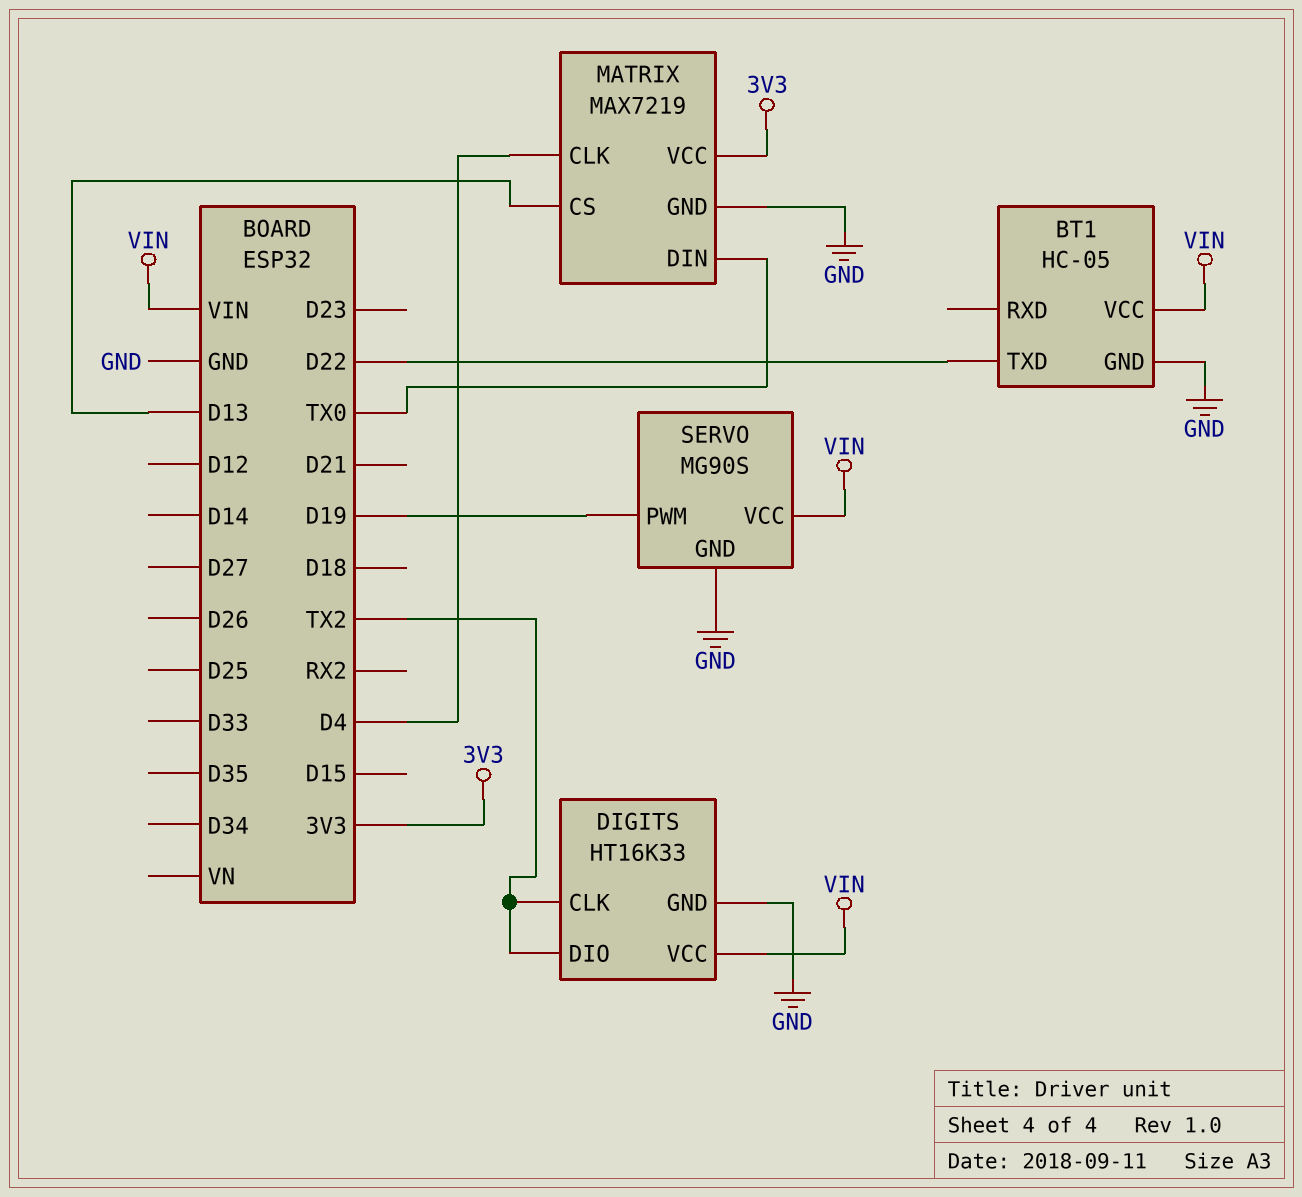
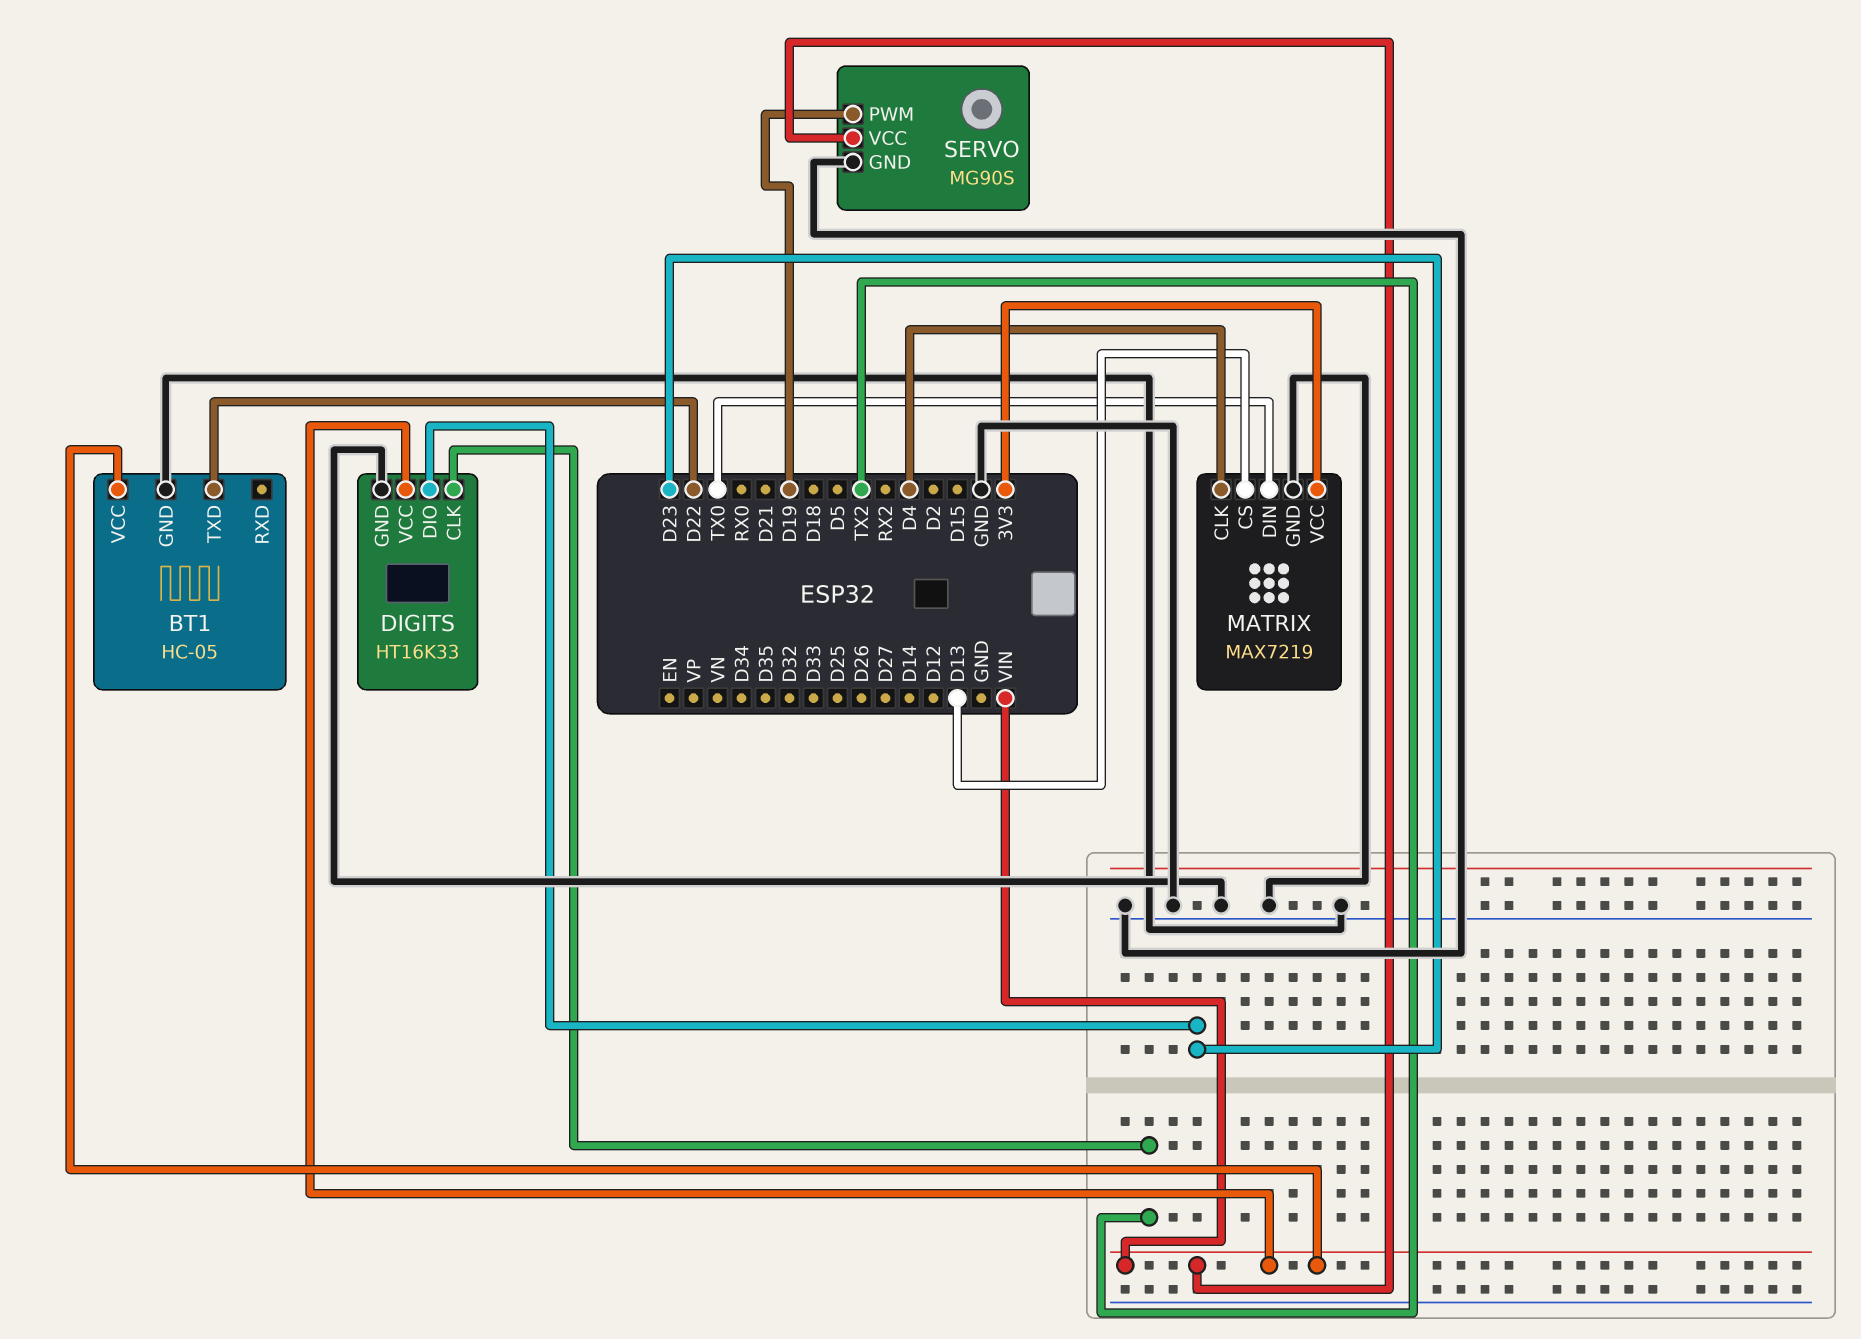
DIGITS pin DIO: TX2 -> D23

